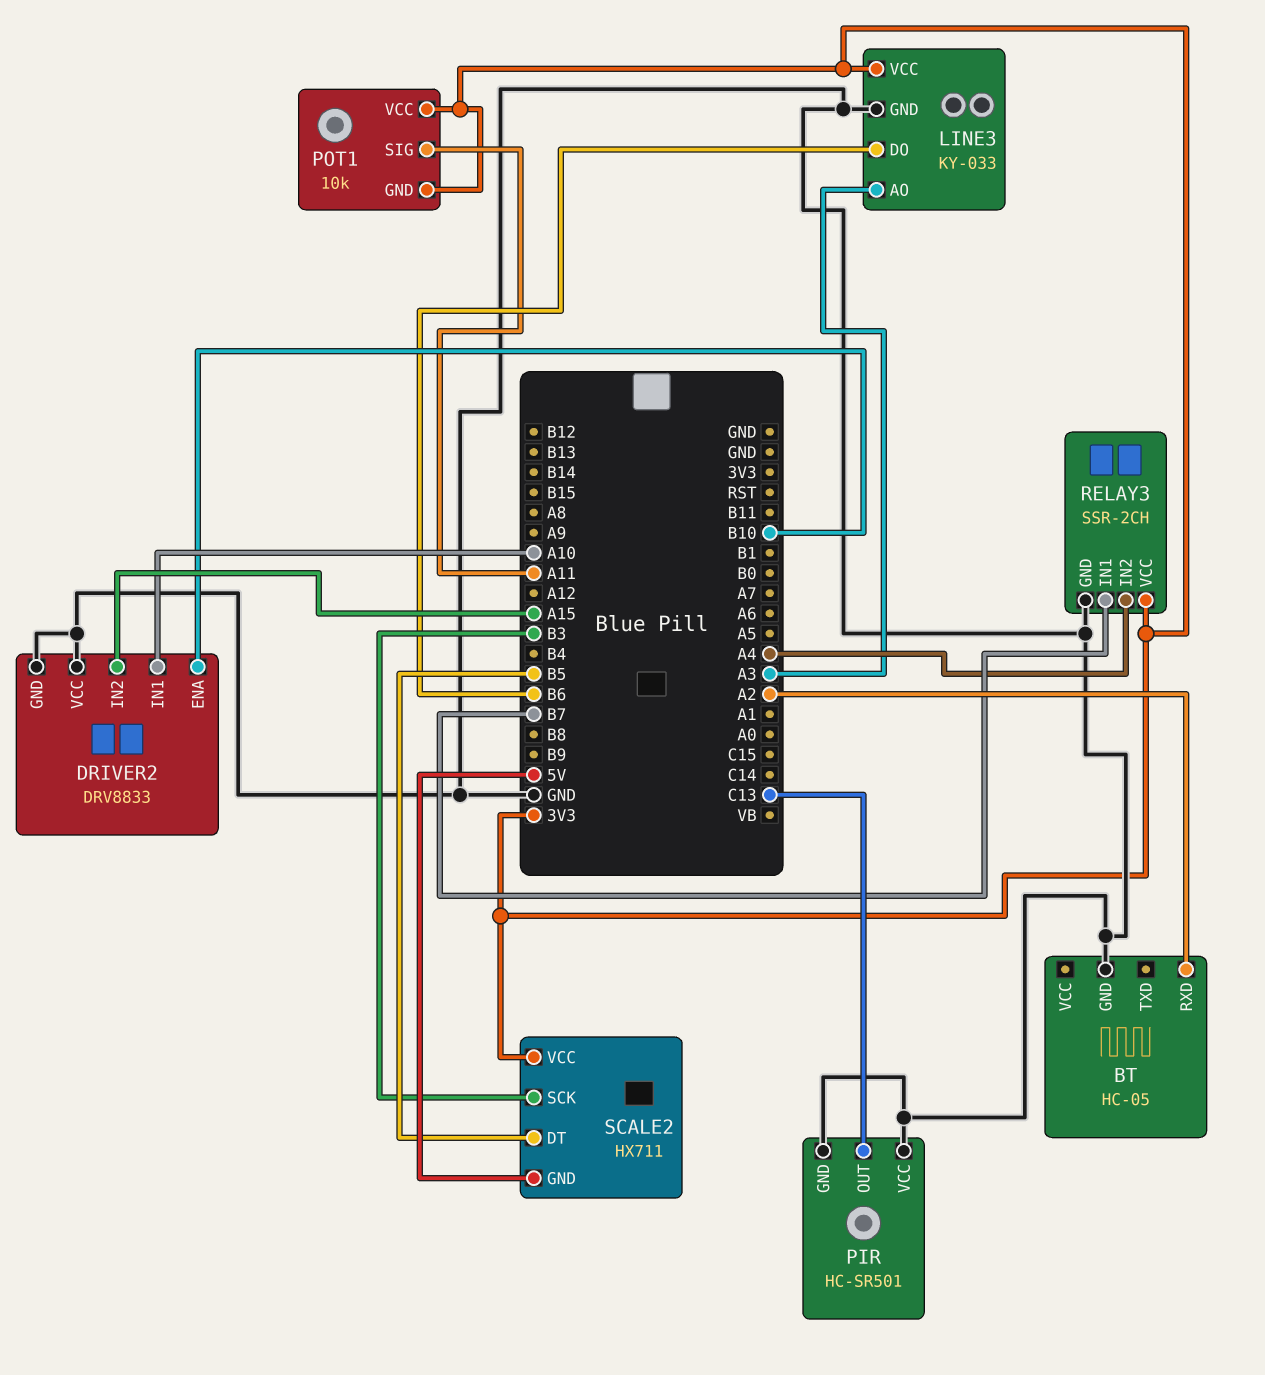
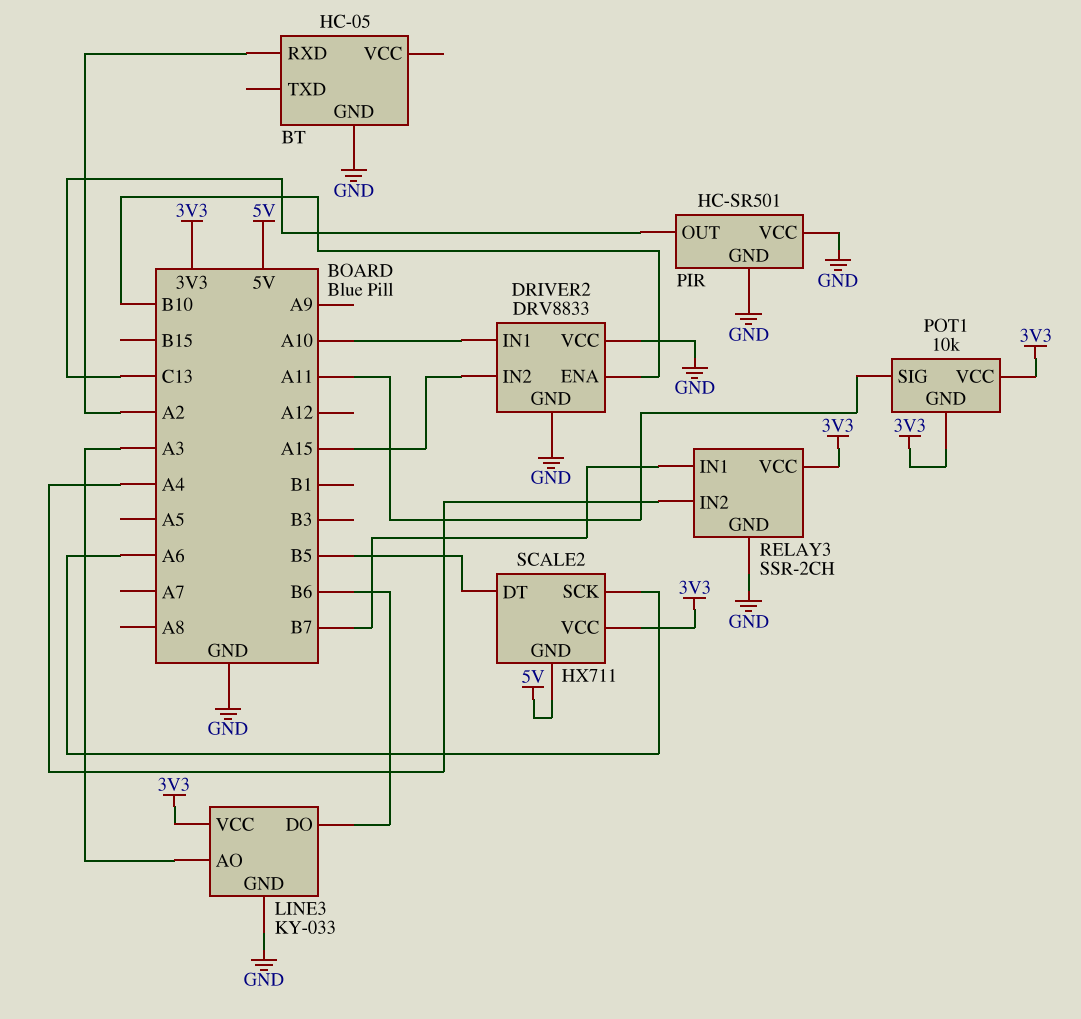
SCALE2 pin SCK: B3 -> A6

